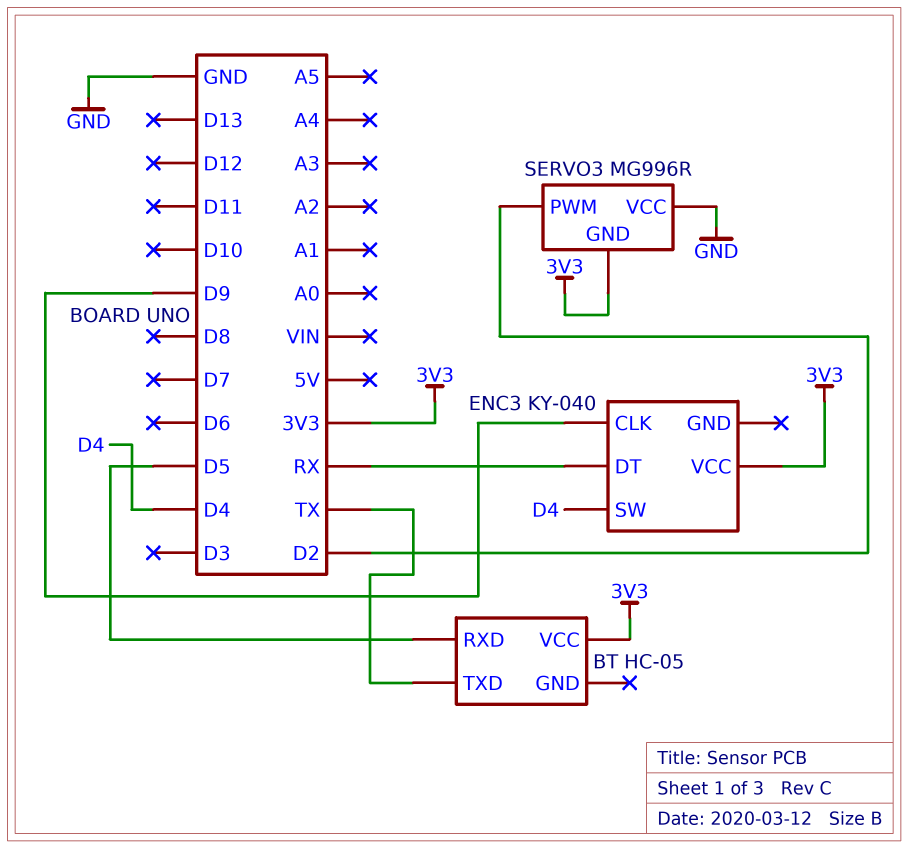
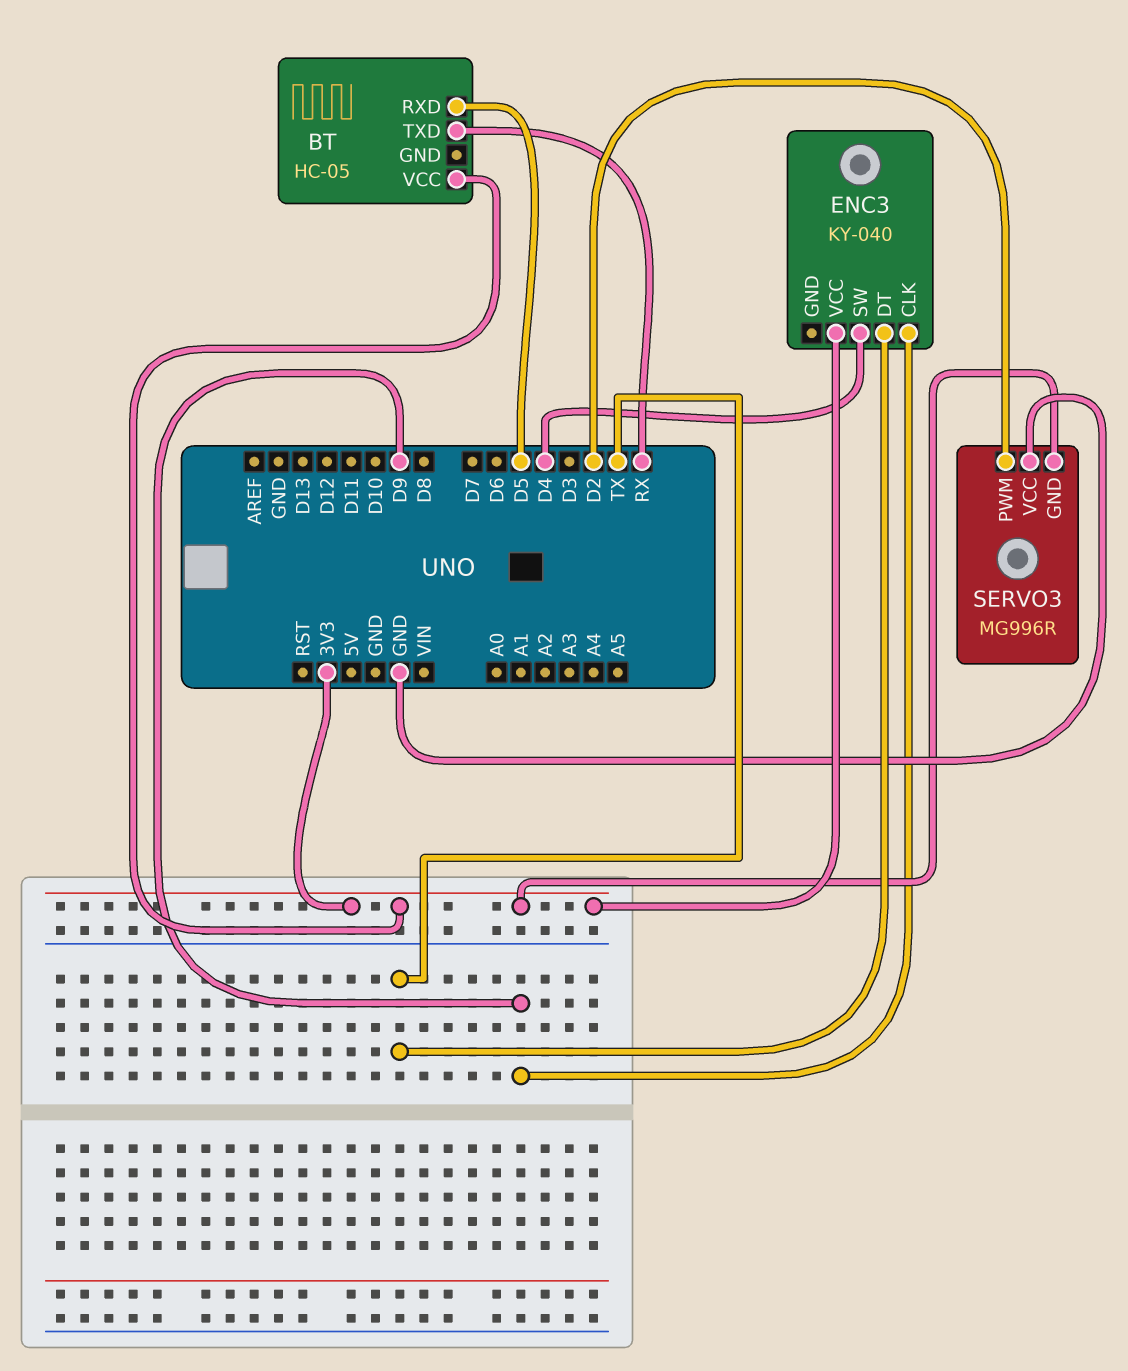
BT pin TXD: TX -> RX
ENC3 pin DT: RX -> TX

